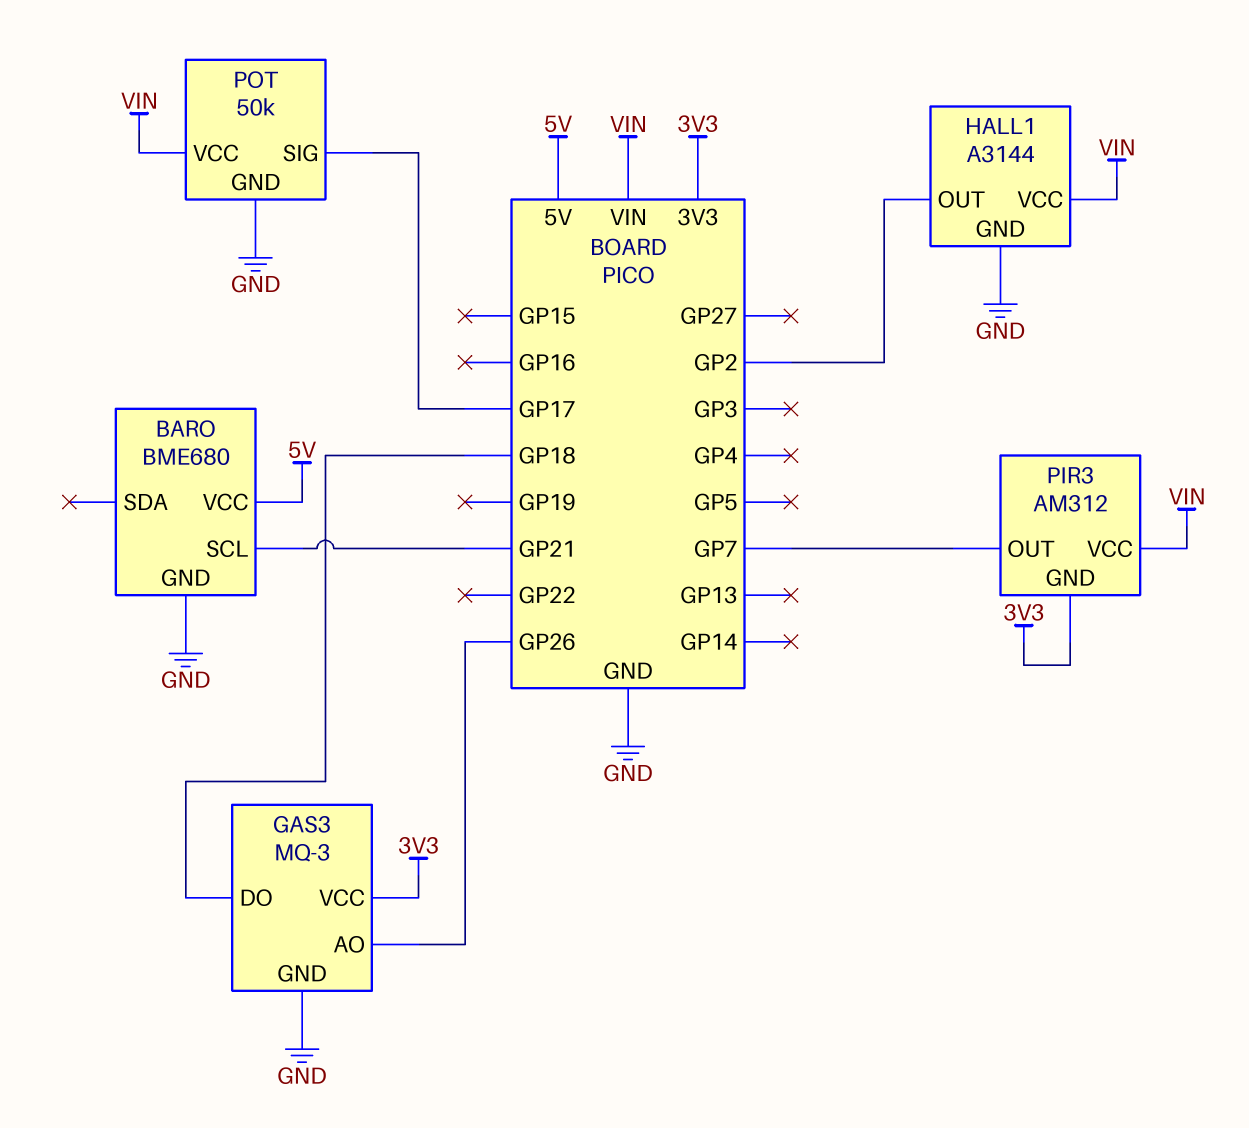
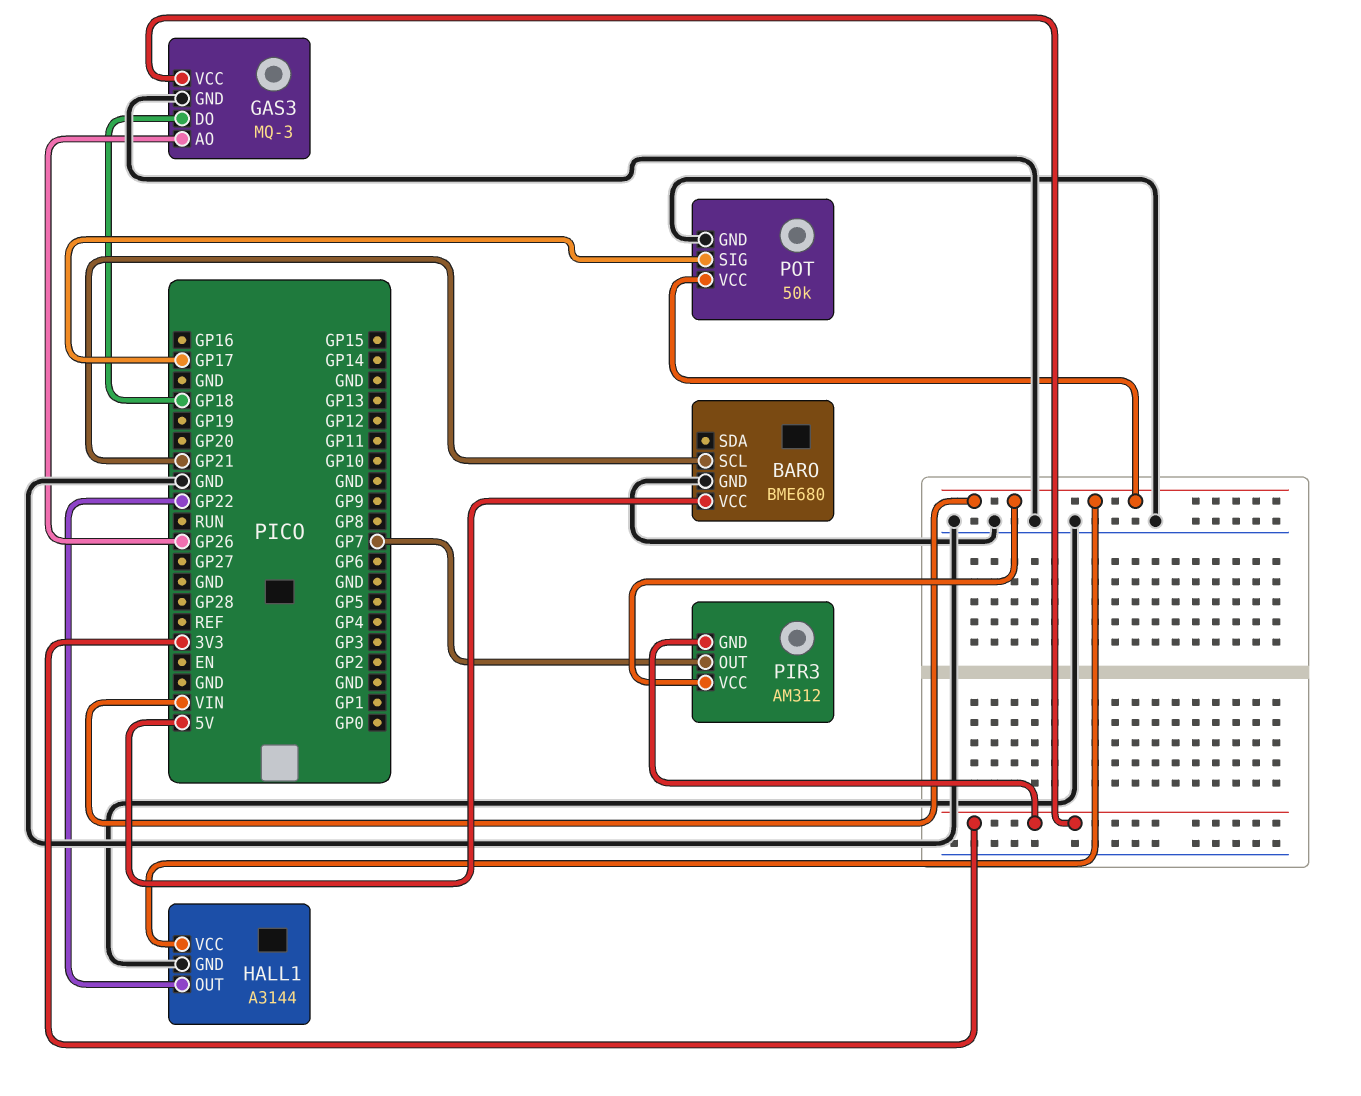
HALL1 pin OUT: GP2 -> GP22

